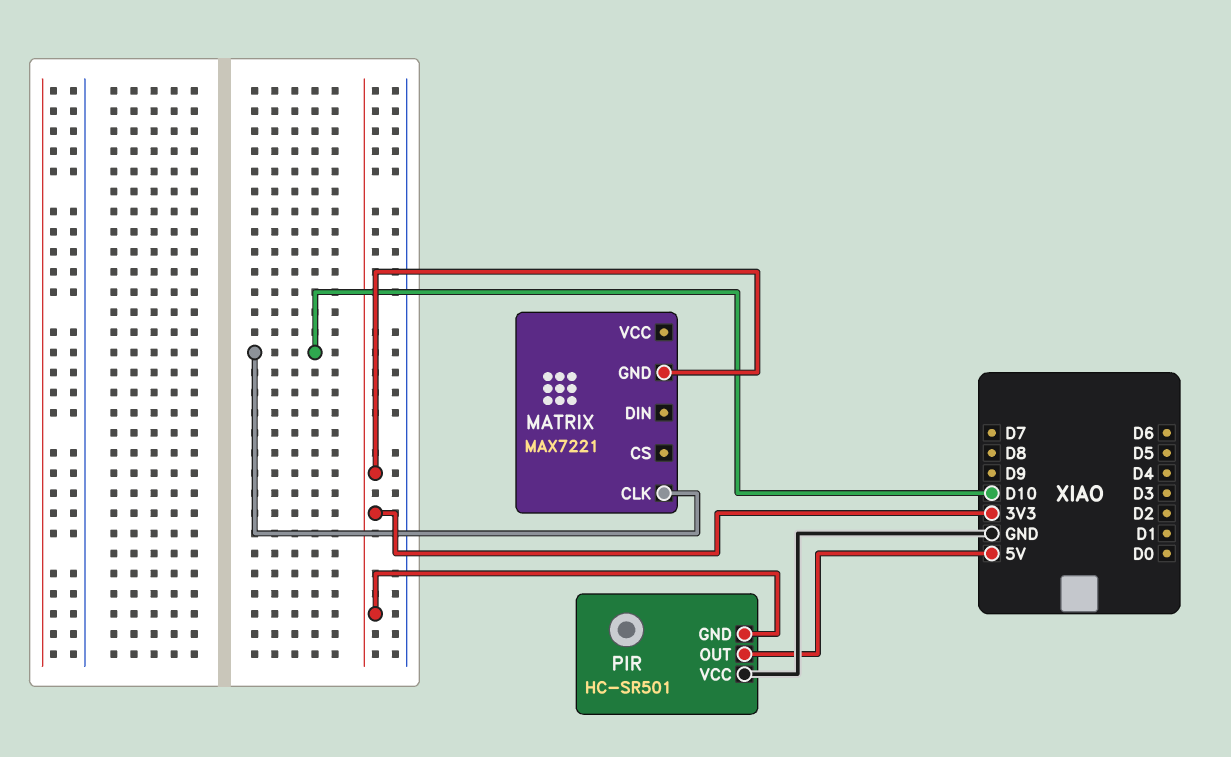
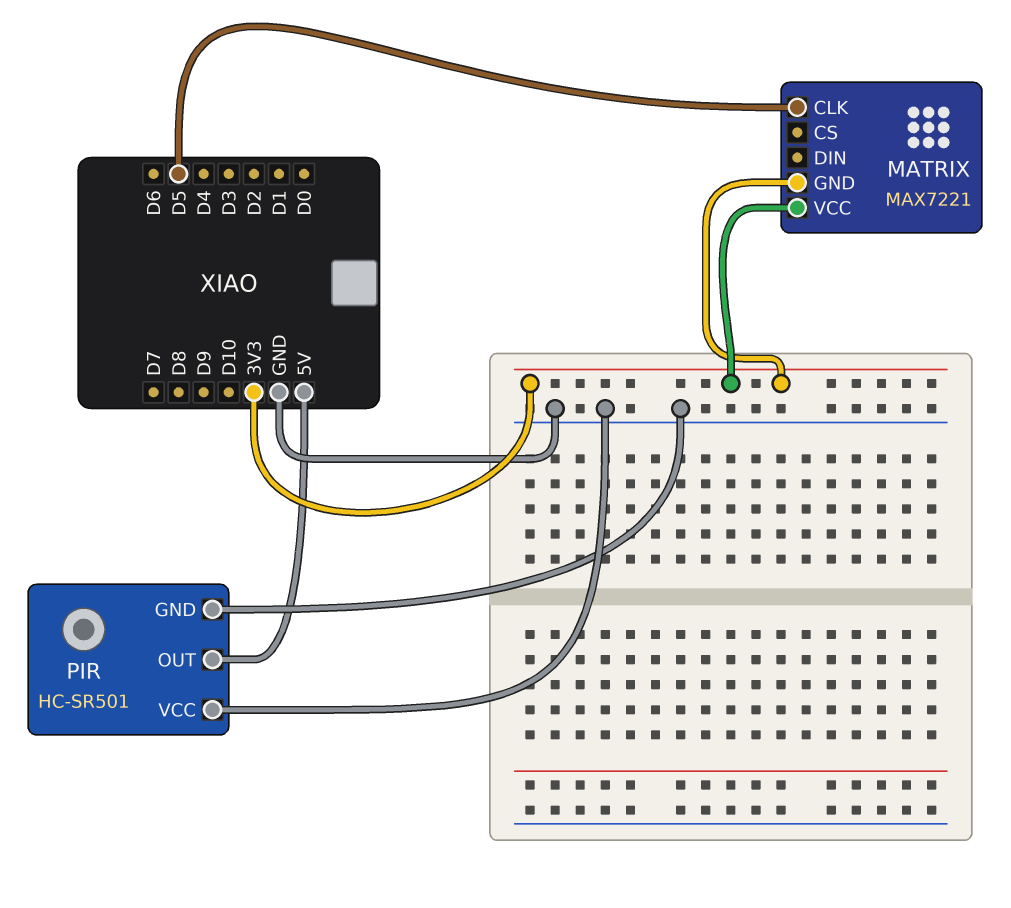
MATRIX pin CLK: D10 -> D5
MATRIX pin VCC: none -> 3V3
PIR pin GND: 3V3 -> GND

